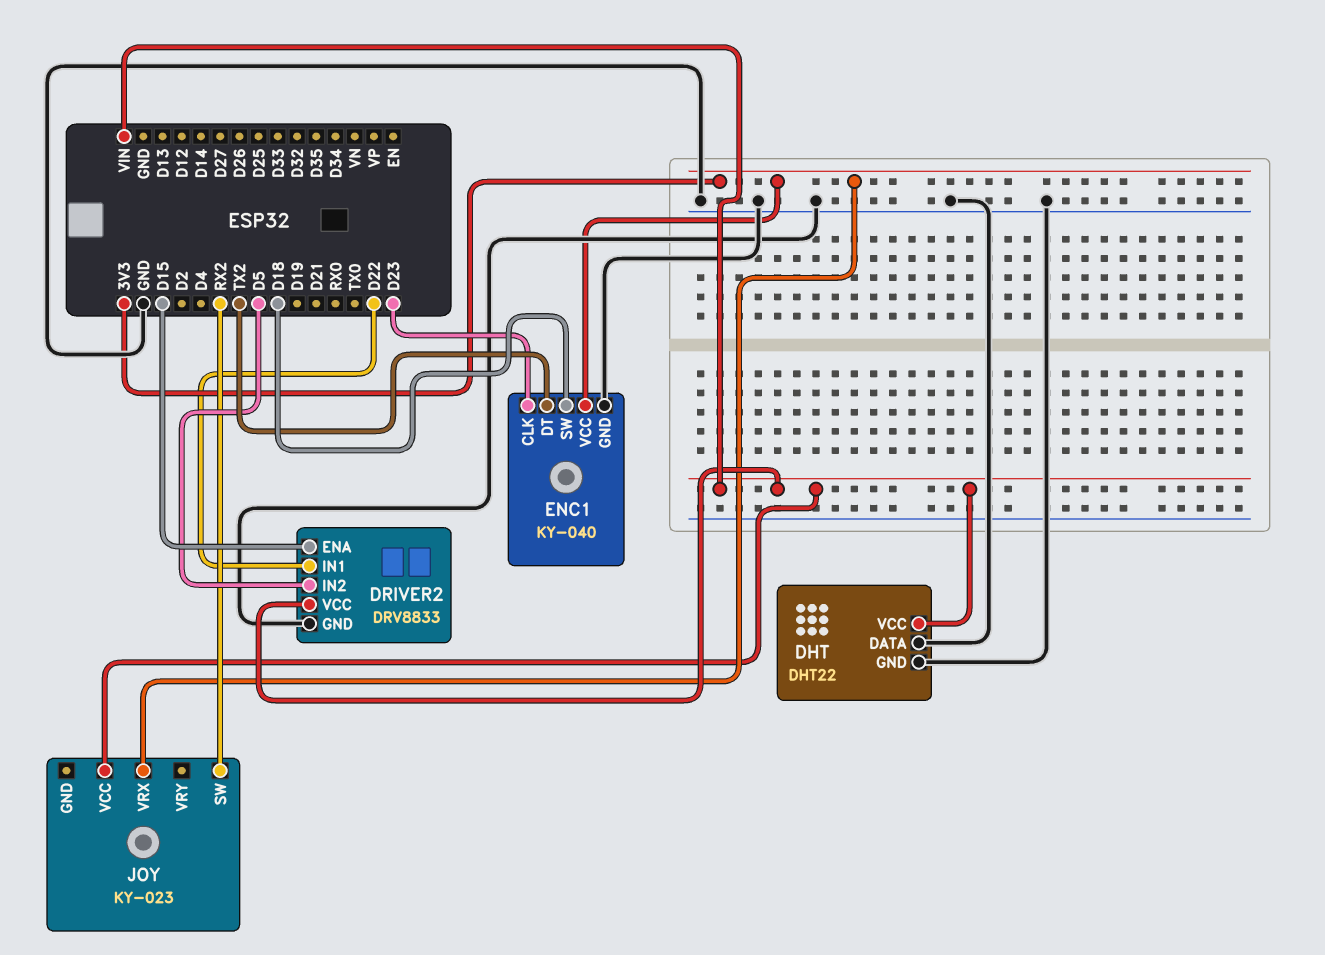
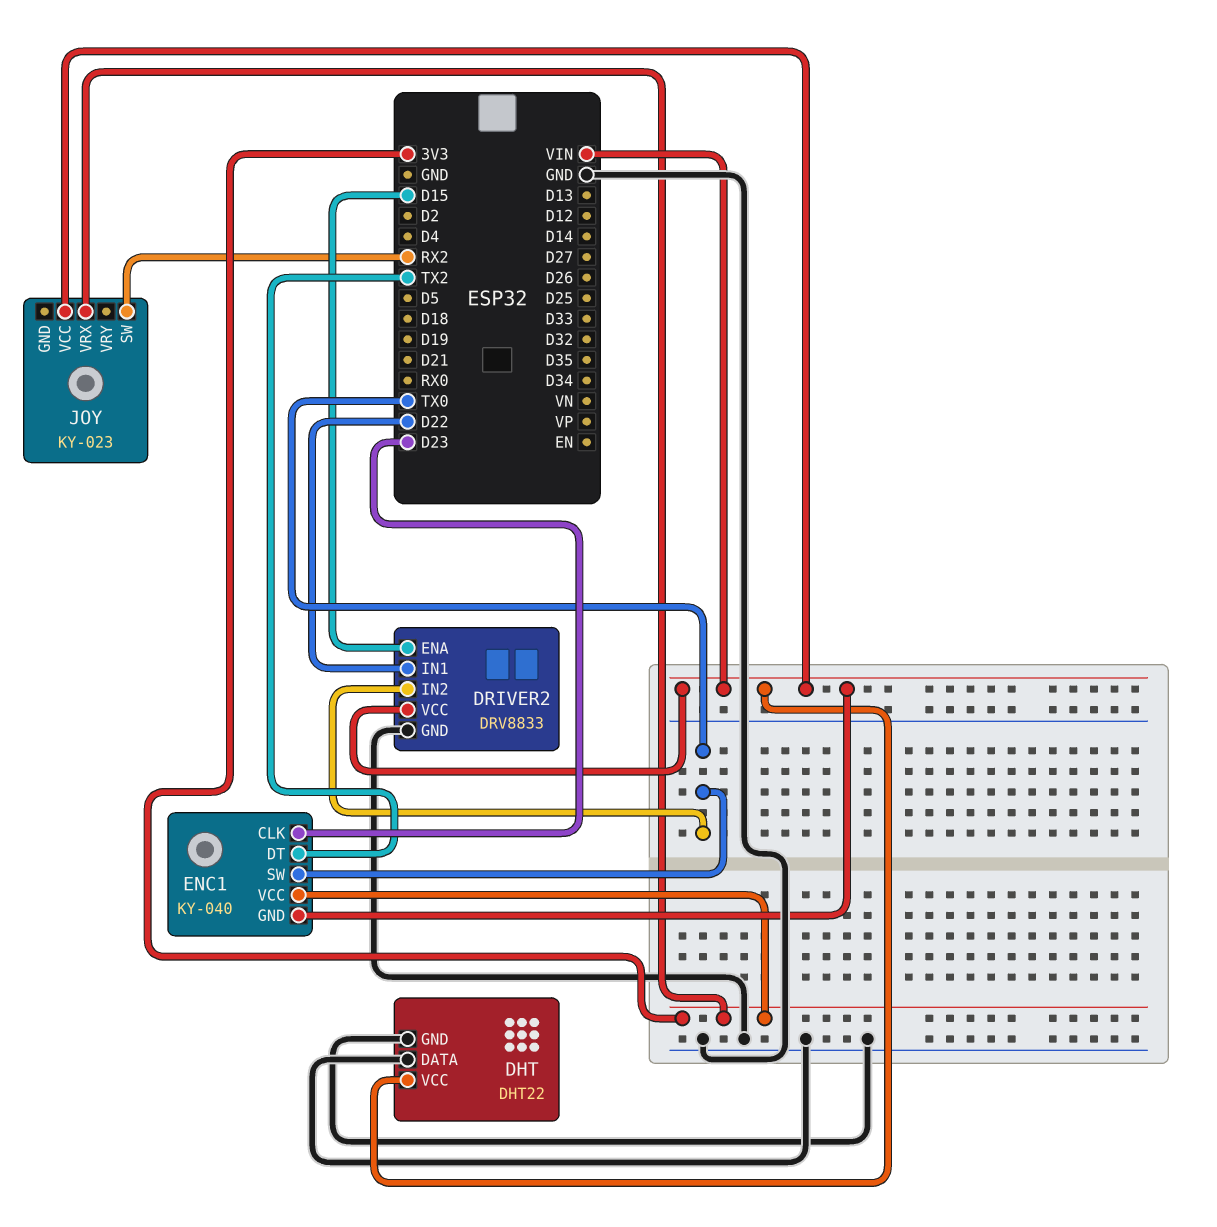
DRIVER2 pin IN2: D5 -> TX0
ENC1 pin GND: GND -> VIN
ENC1 pin SW: D18 -> TX0

